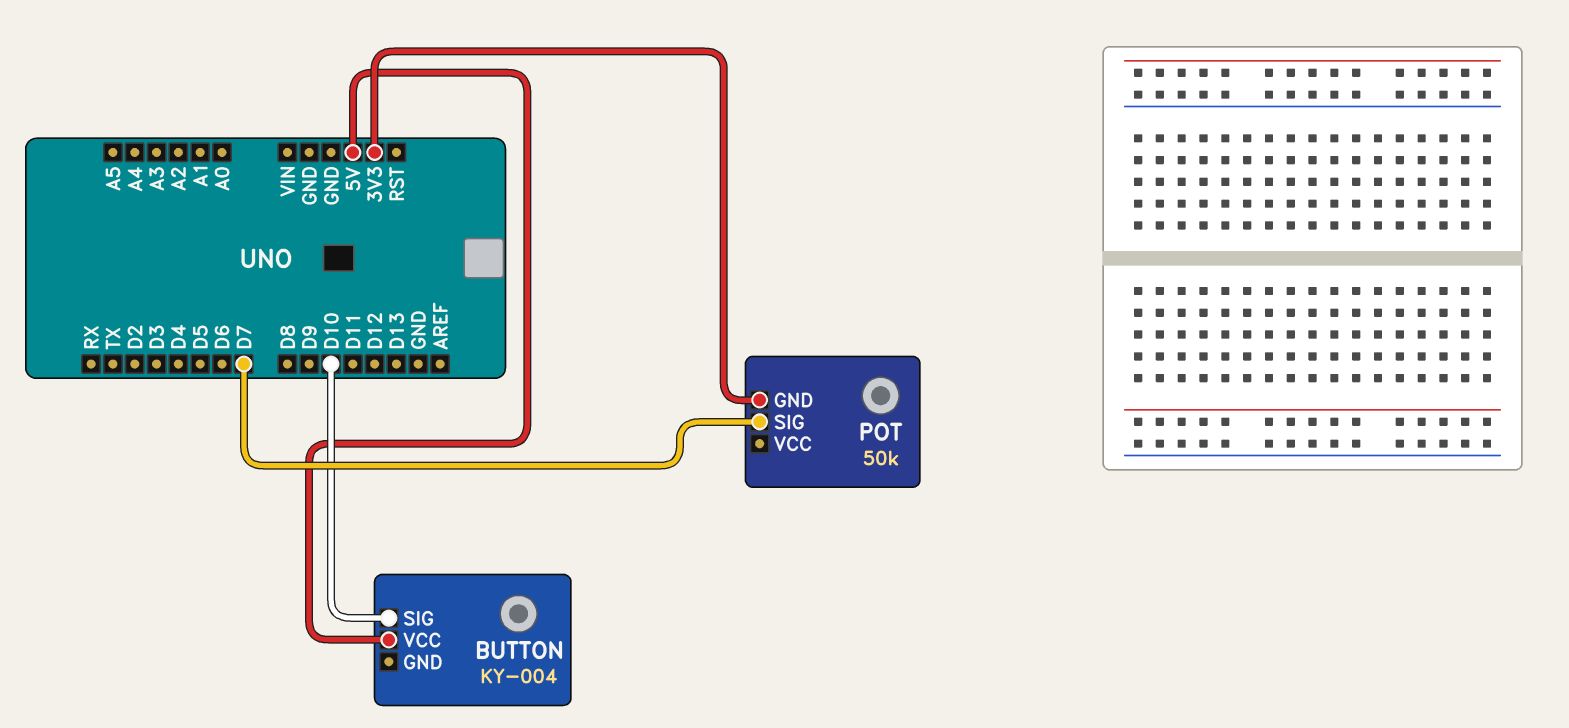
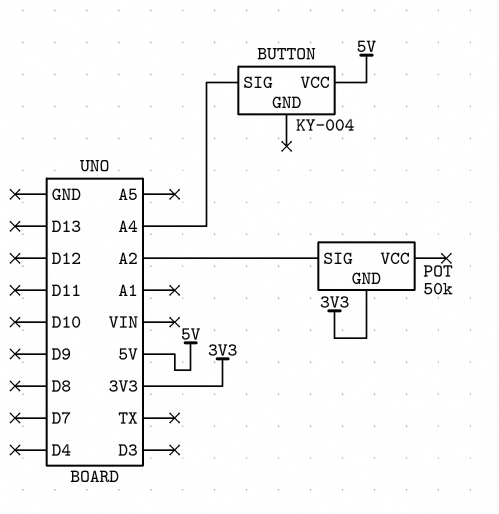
BUTTON pin SIG: D10 -> A4
POT pin SIG: D7 -> A2

